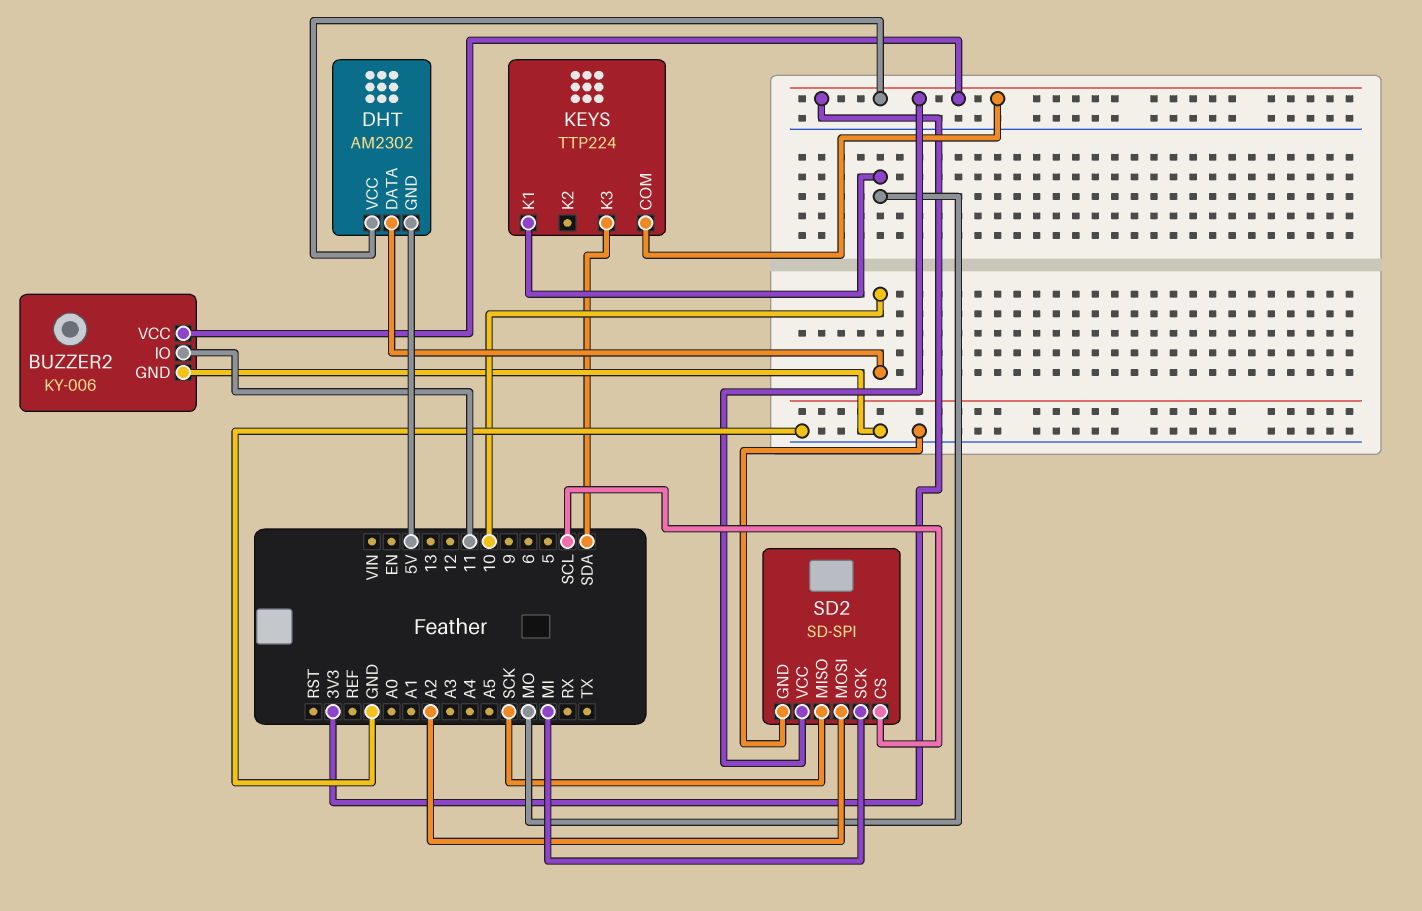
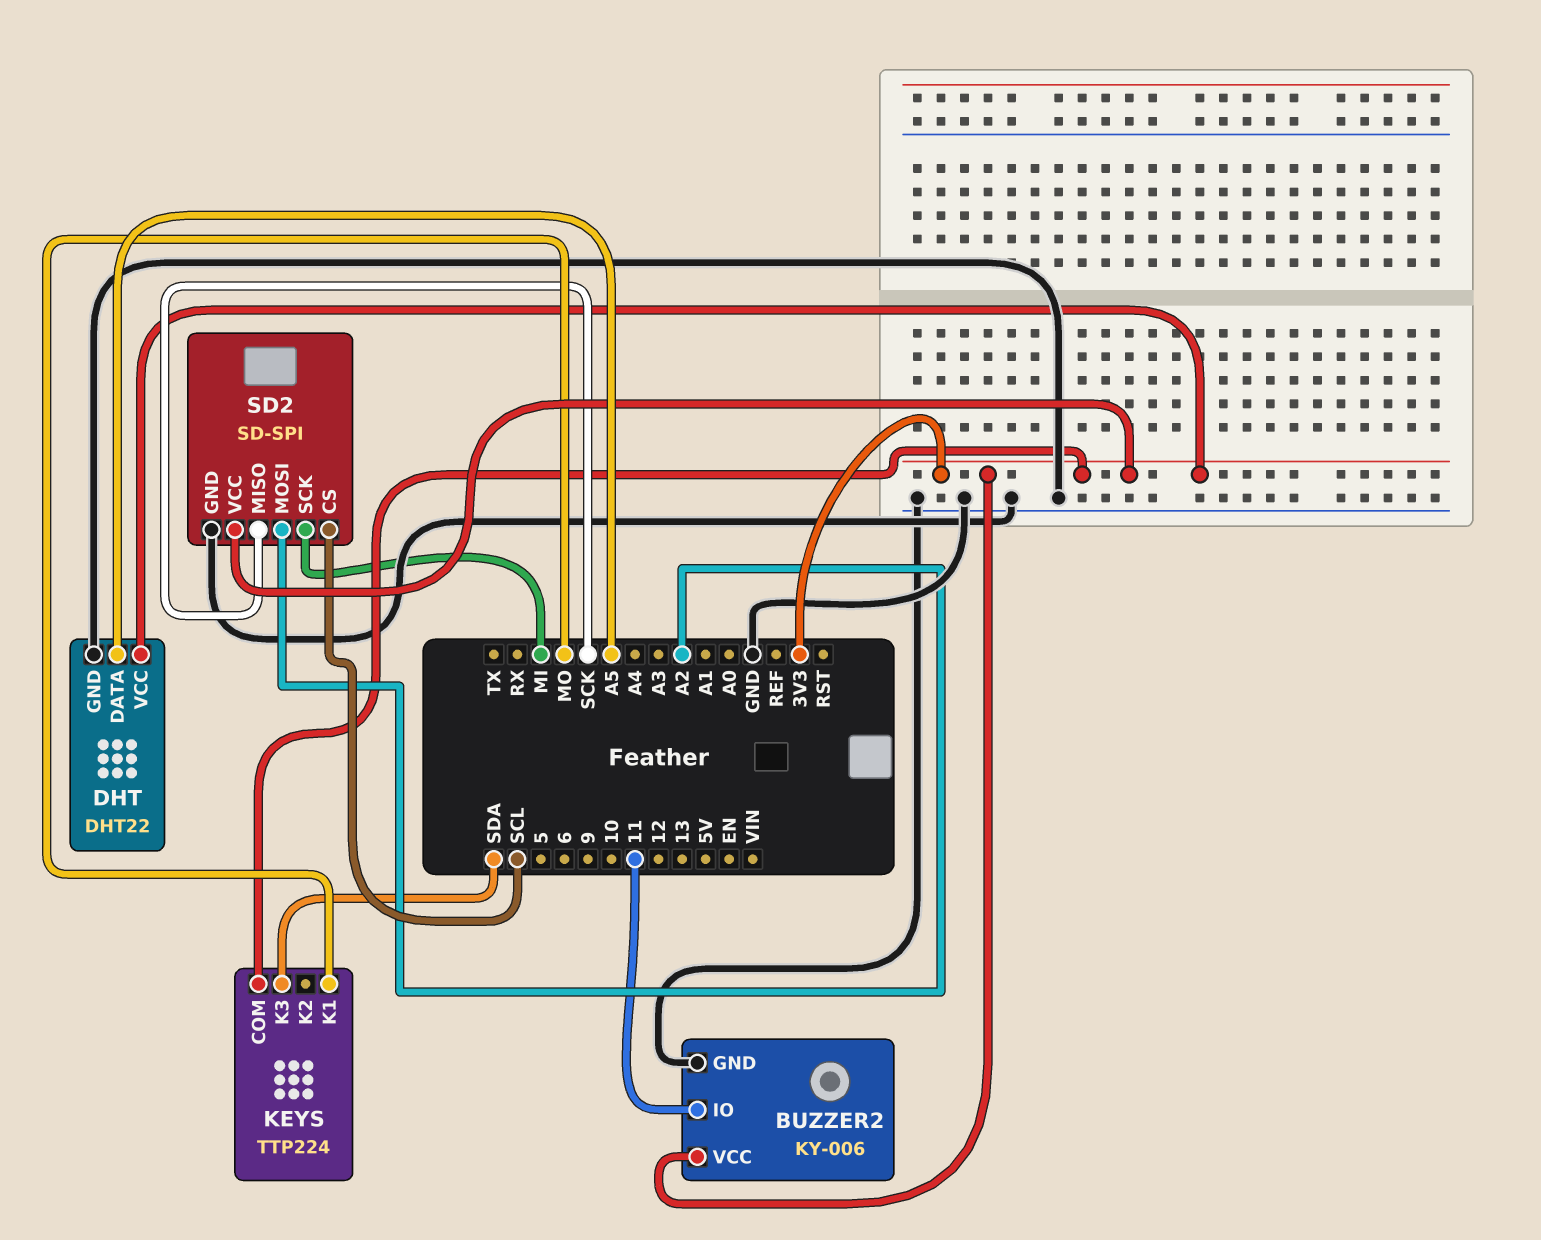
DHT: AM2302 -> DHT22
DHT pin DATA: 10 -> A5
DHT pin GND: 5V -> GND

